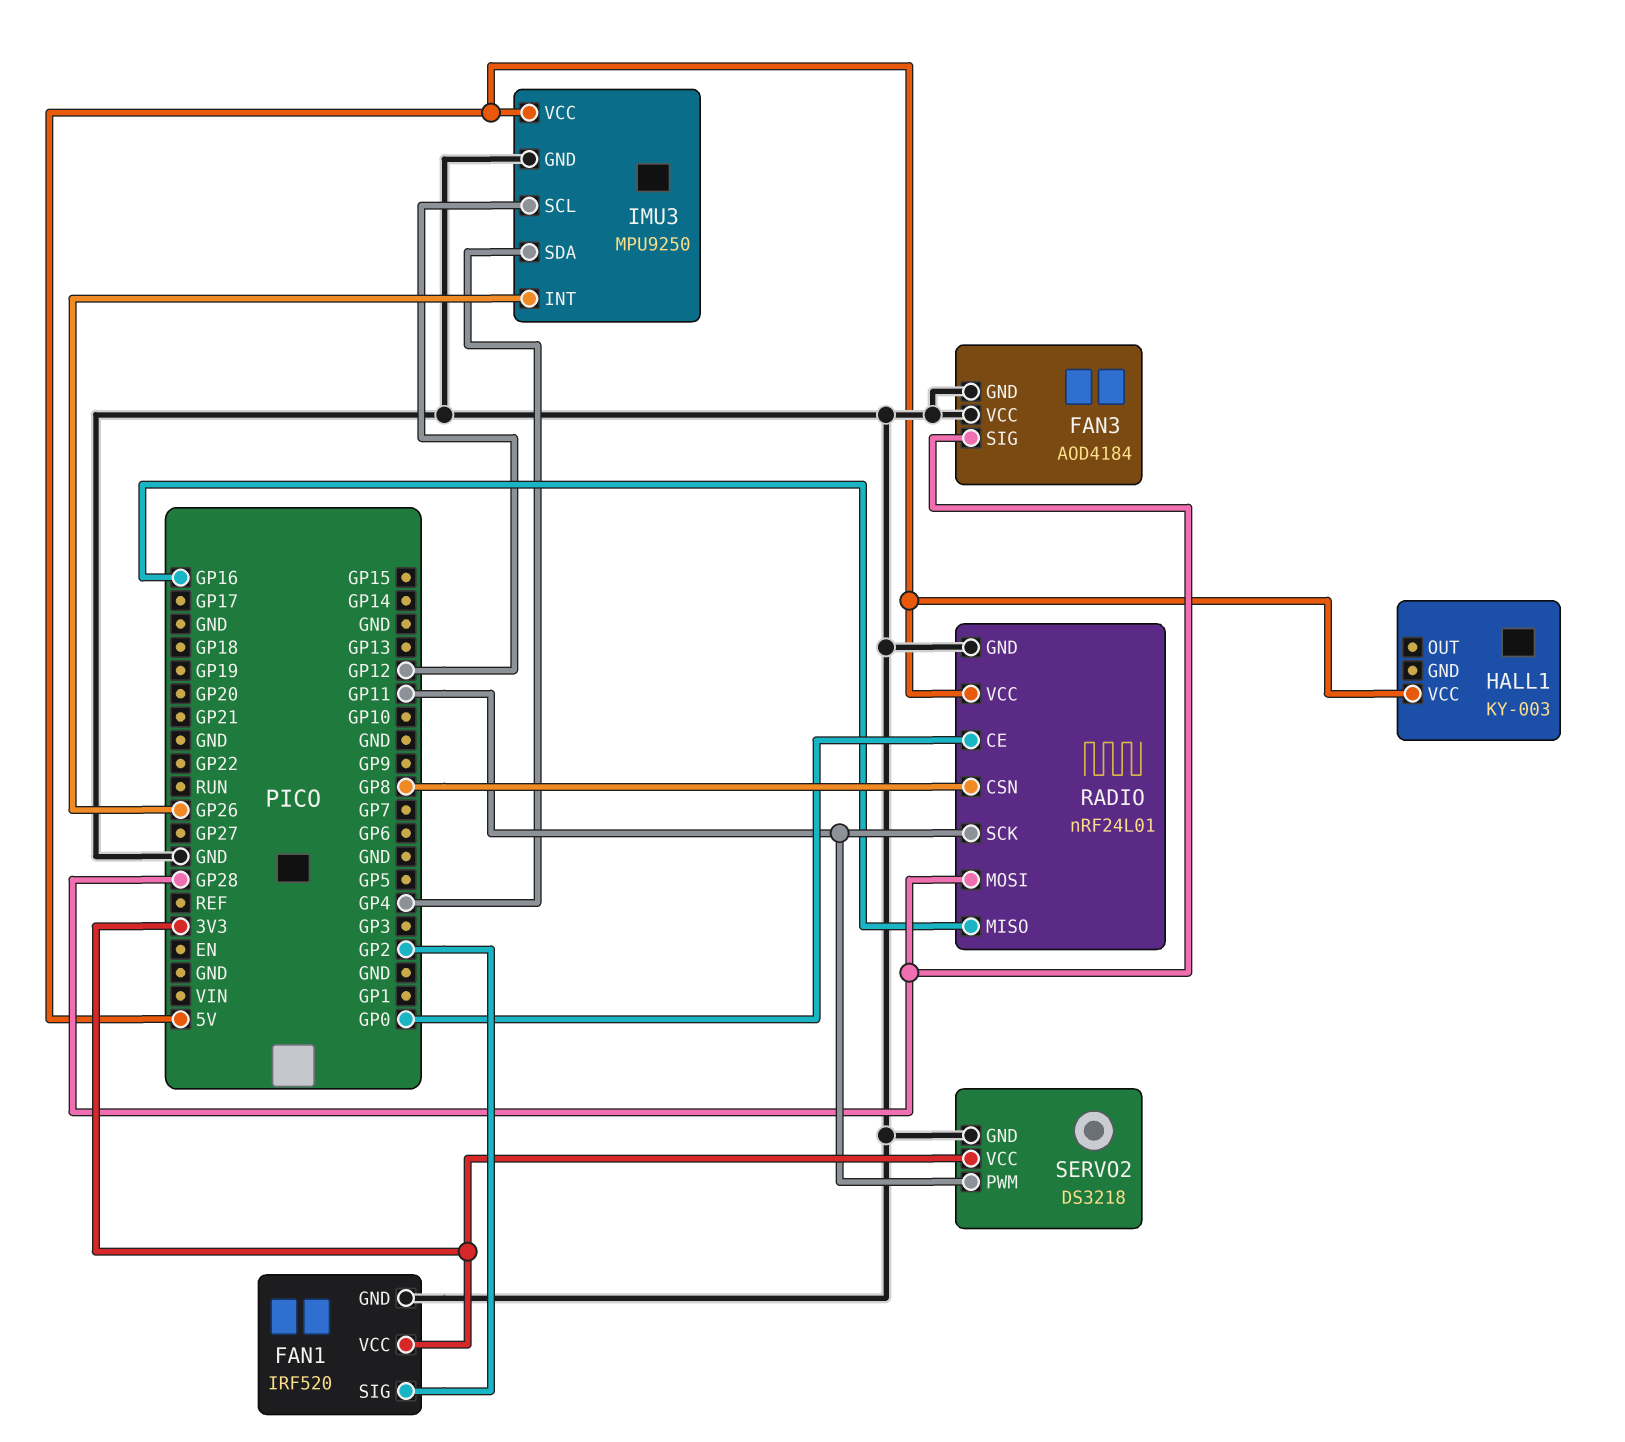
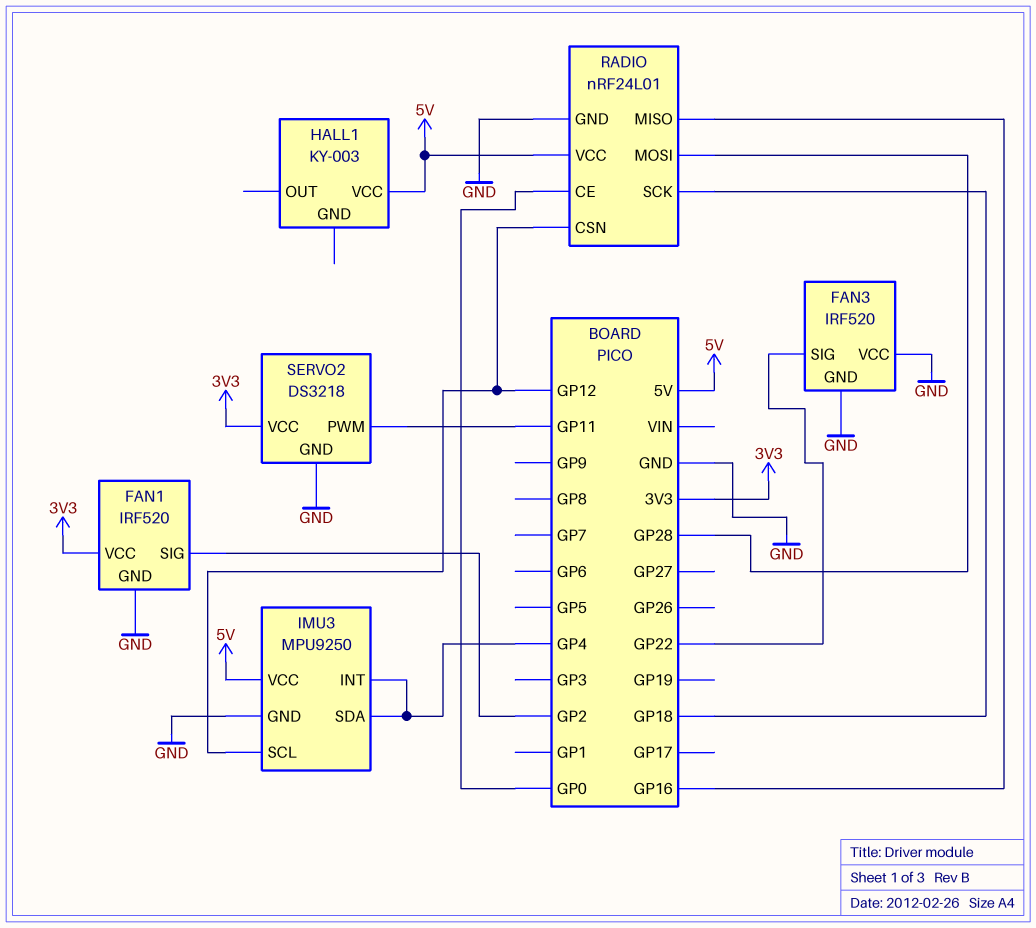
FAN3: AOD4184 -> IRF520
FAN3 pin SIG: GP28 -> GP22
IMU3 pin INT: GP26 -> GP4
RADIO pin CSN: GP8 -> GP12
RADIO pin SCK: GP11 -> GP18

